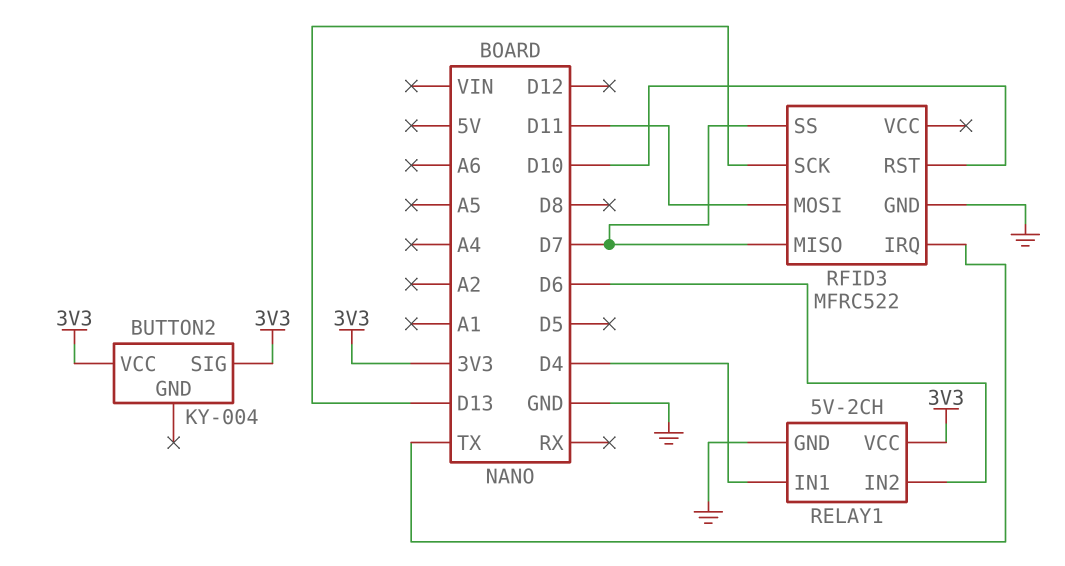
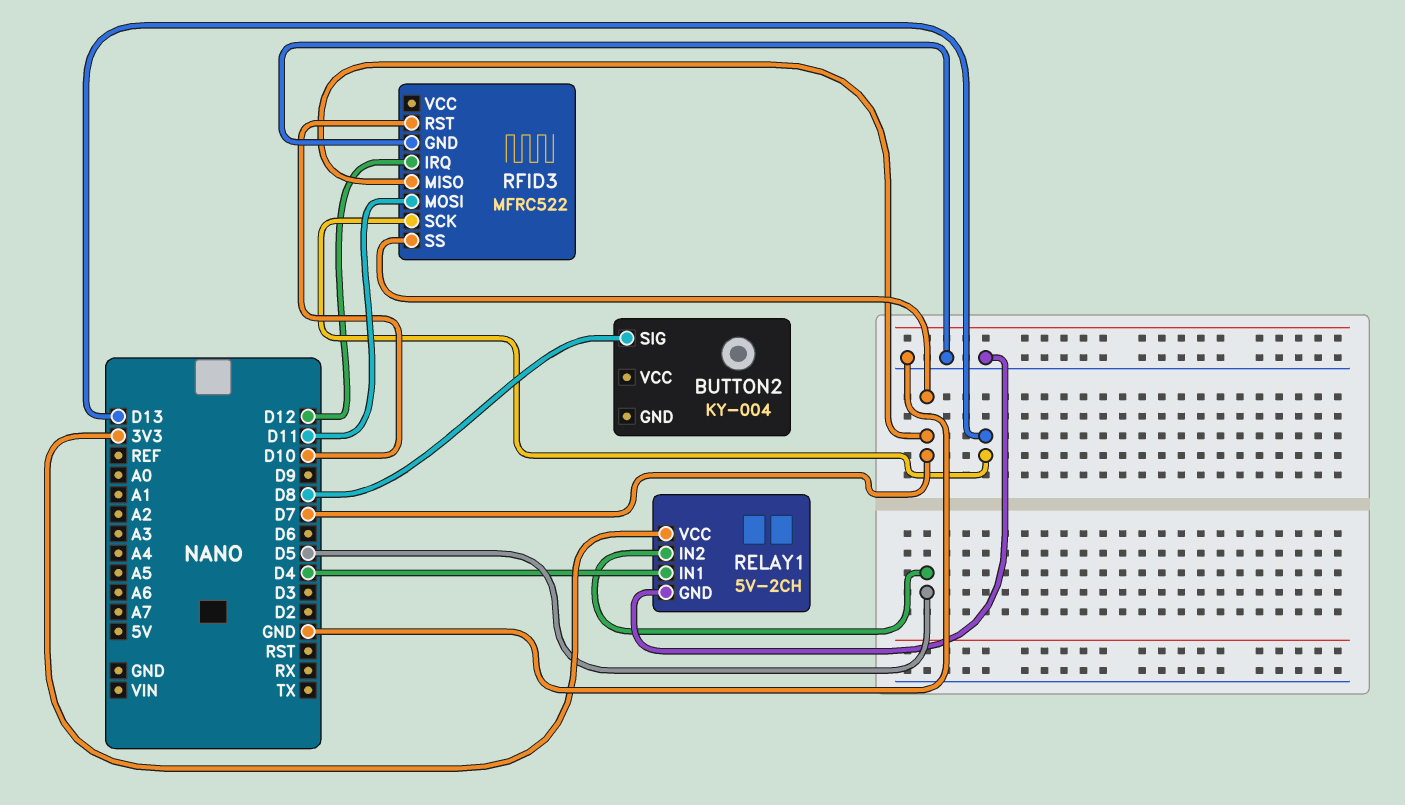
BUTTON2 pin SIG: 3V3 -> D8
BUTTON2 pin VCC: 3V3 -> none
RELAY1 pin IN2: D6 -> D5
RFID3 pin IRQ: TX -> D12

